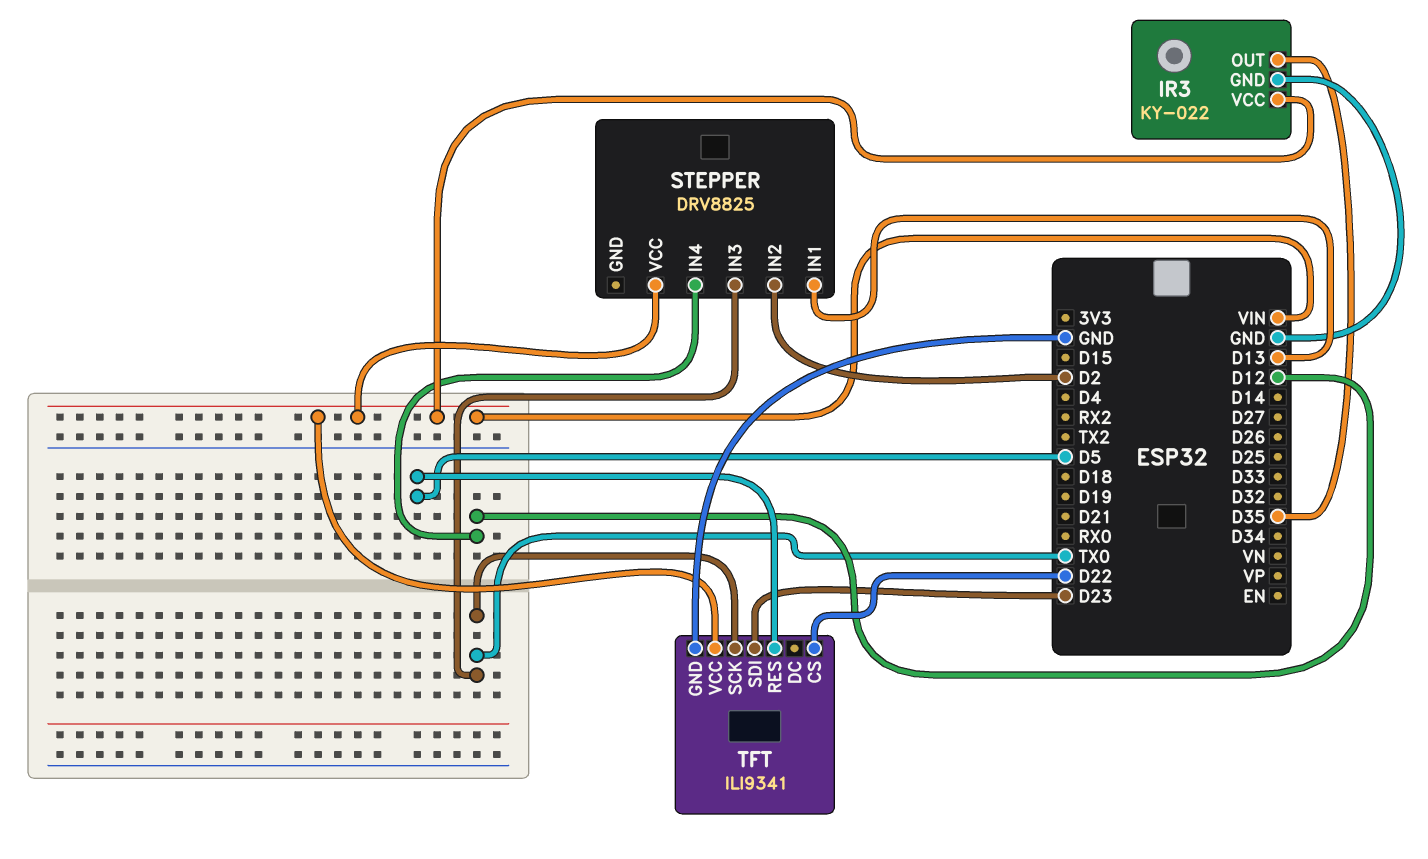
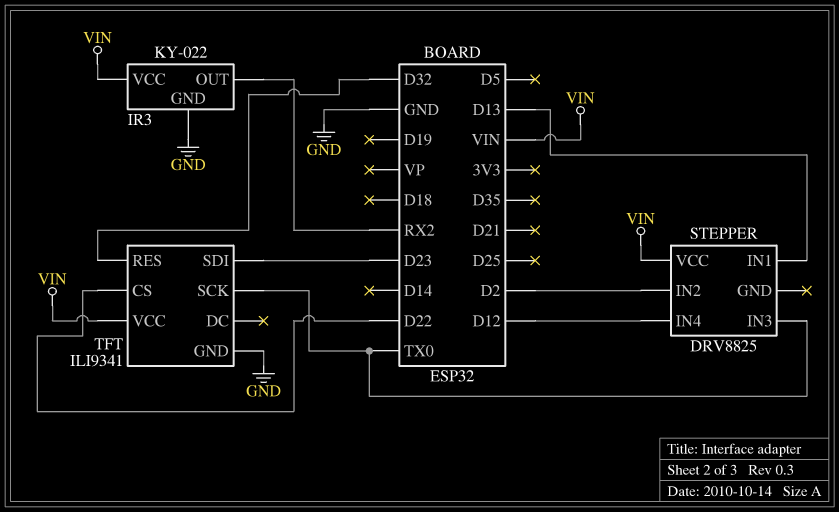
IR3 pin OUT: D35 -> RX2
TFT pin RES: D5 -> D32

